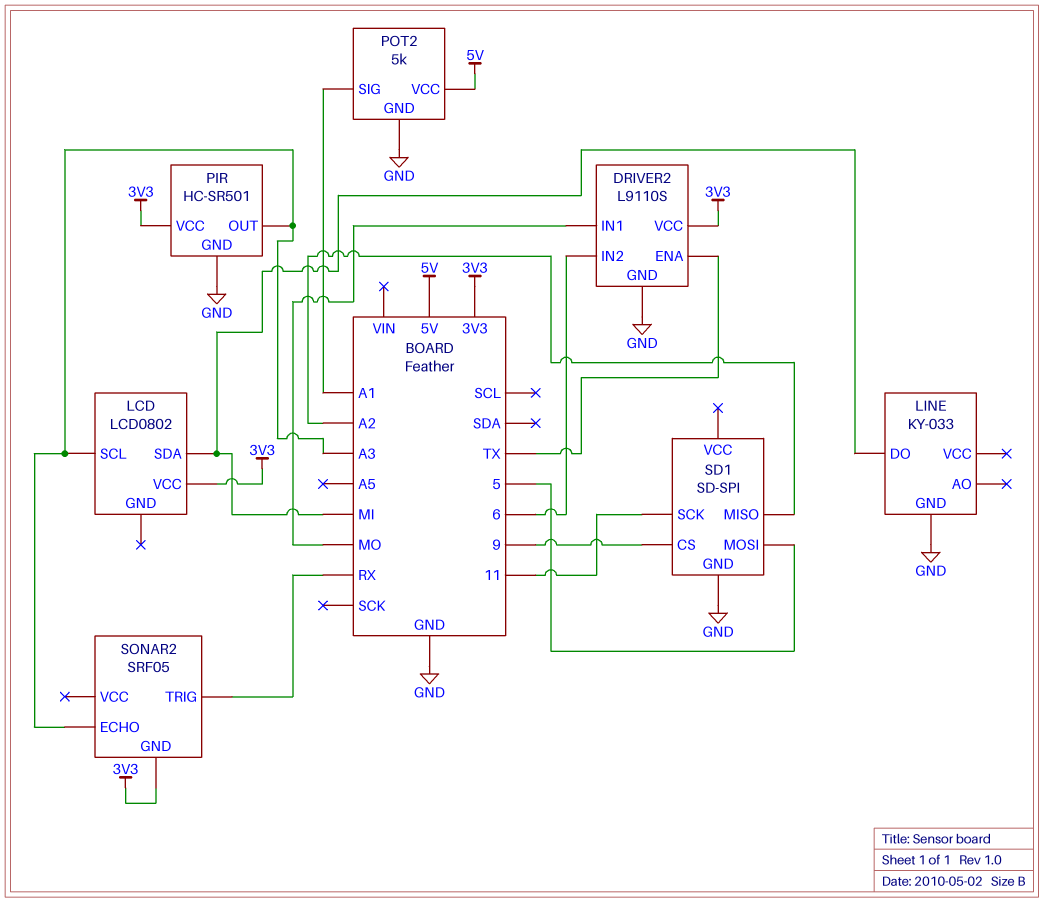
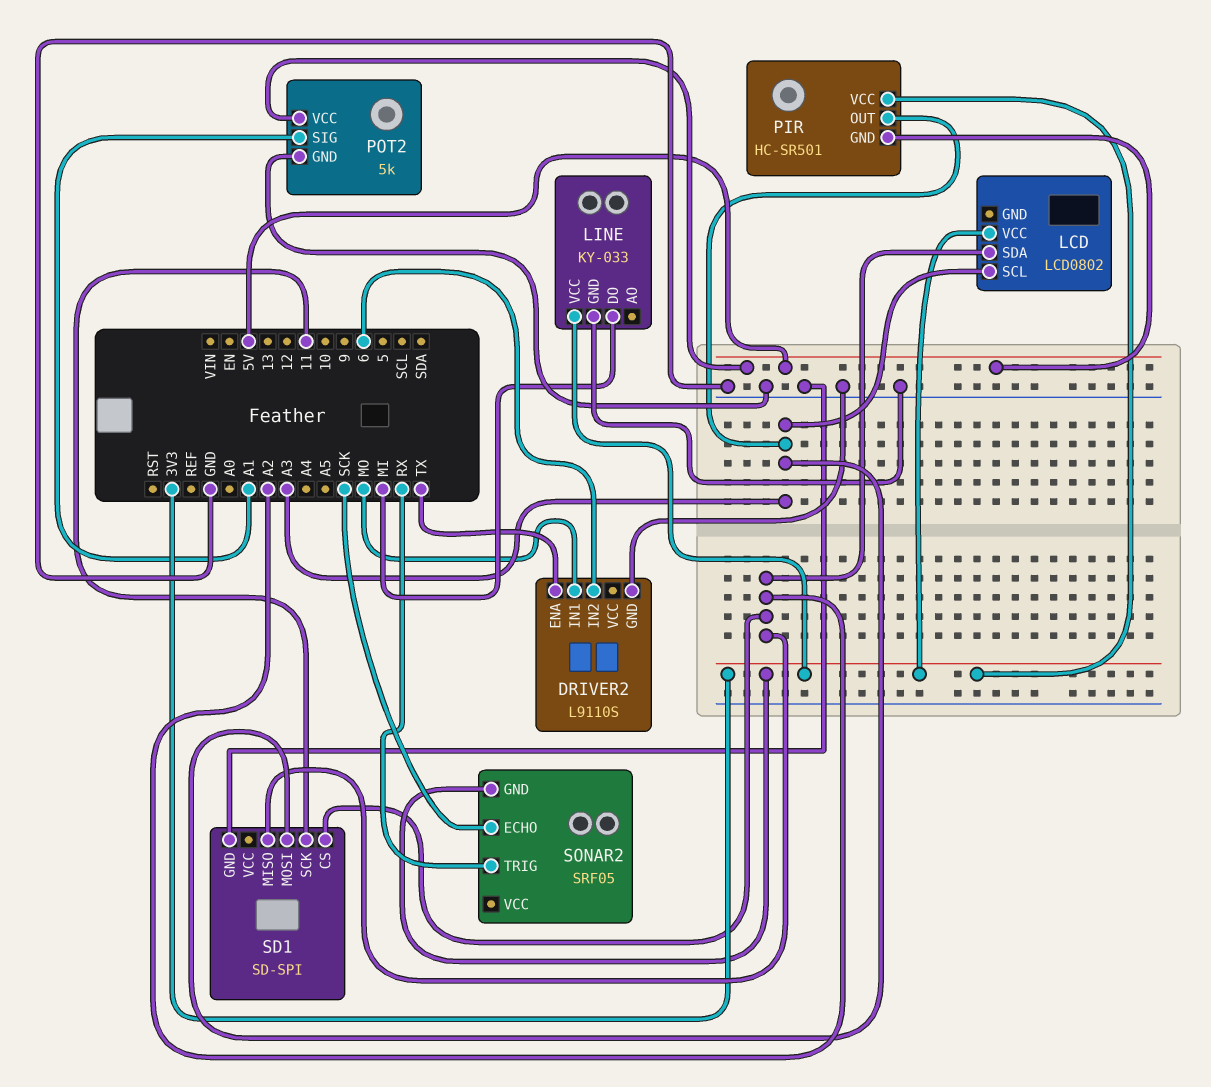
DRIVER2 pin VCC: 3V3 -> none
LCD pin SDA: MI -> A2
LINE pin VCC: none -> 3V3
PIR pin GND: GND -> 5V
SD1 pin CS: 9 -> A2
SD1 pin MOSI: 5 -> A3
SONAR2 pin ECHO: A3 -> SCK

